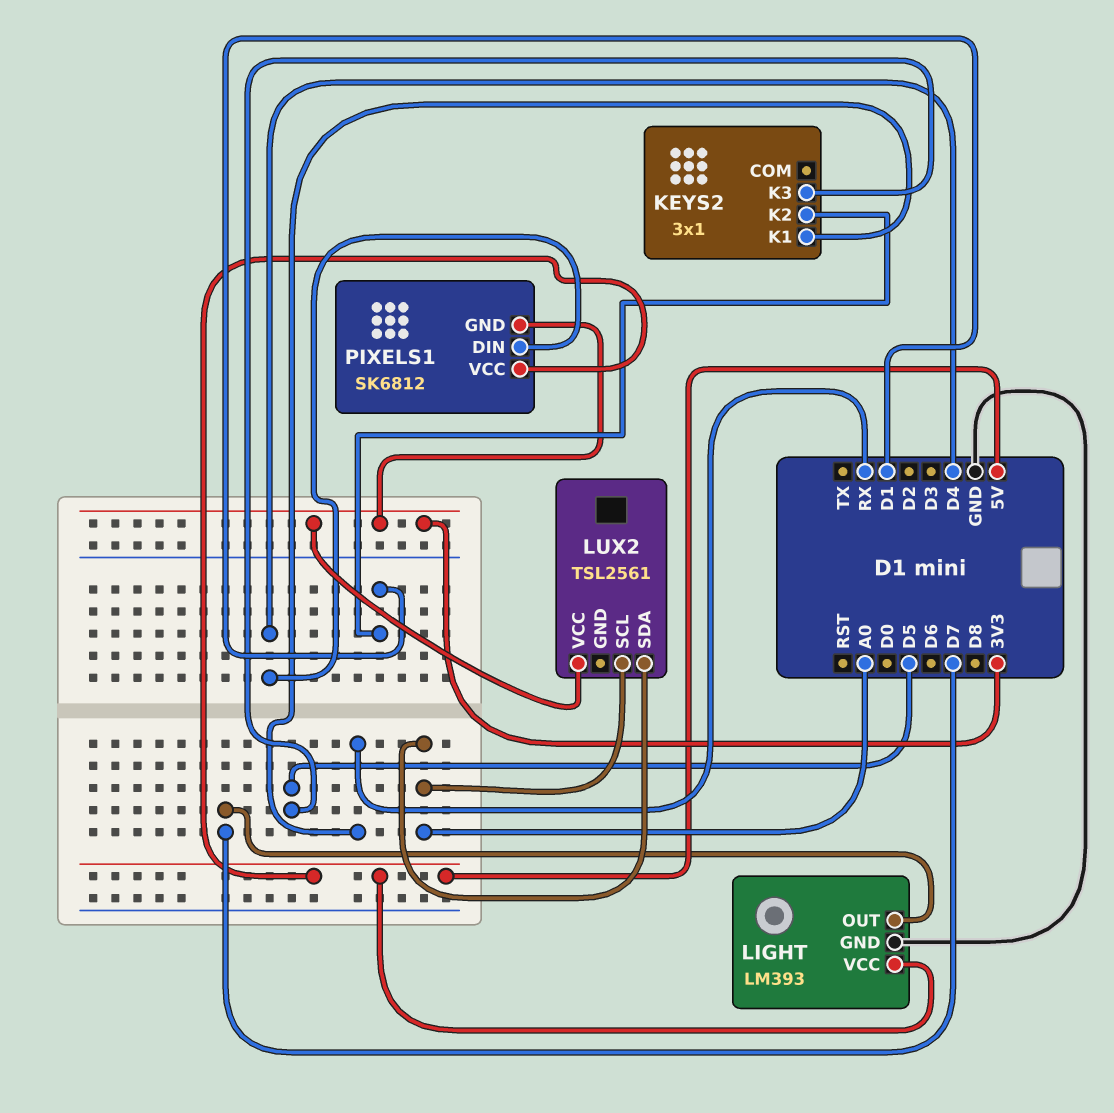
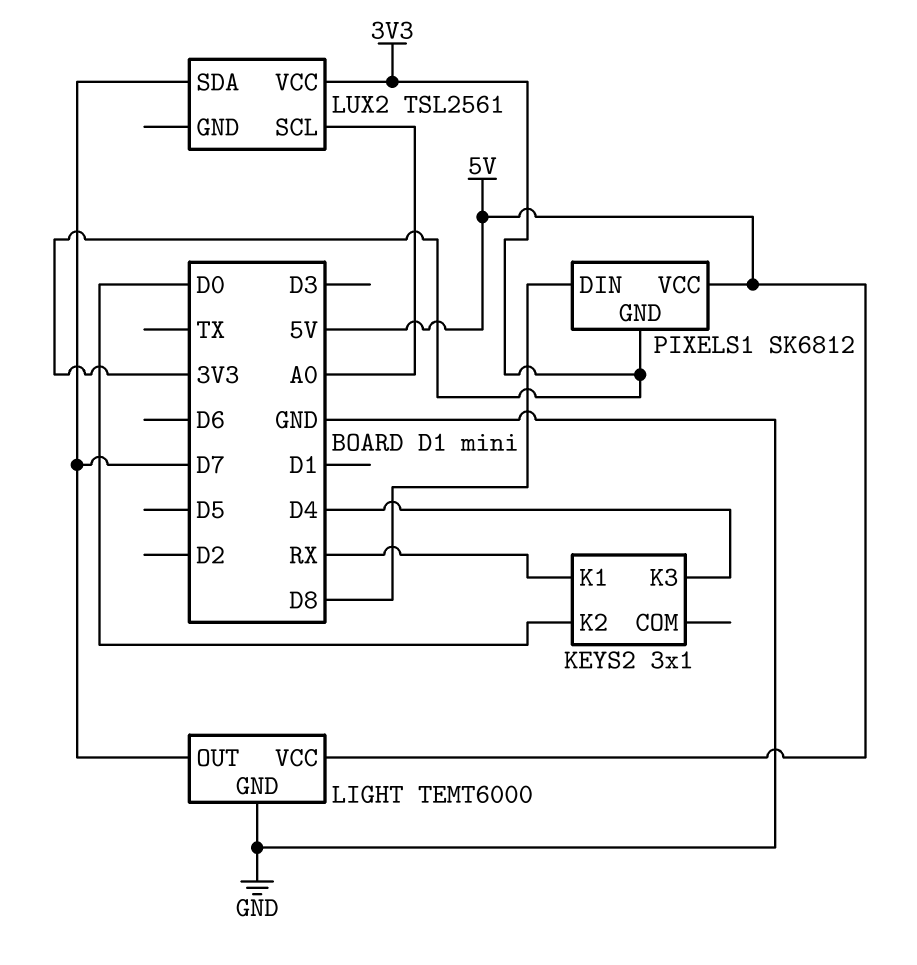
KEYS2 pin K2: D1 -> D0
KEYS2 pin K3: D5 -> D4
LIGHT: LM393 -> TEMT6000
LUX2 pin SDA: A0 -> D7
PIXELS1 pin DIN: D4 -> D8

